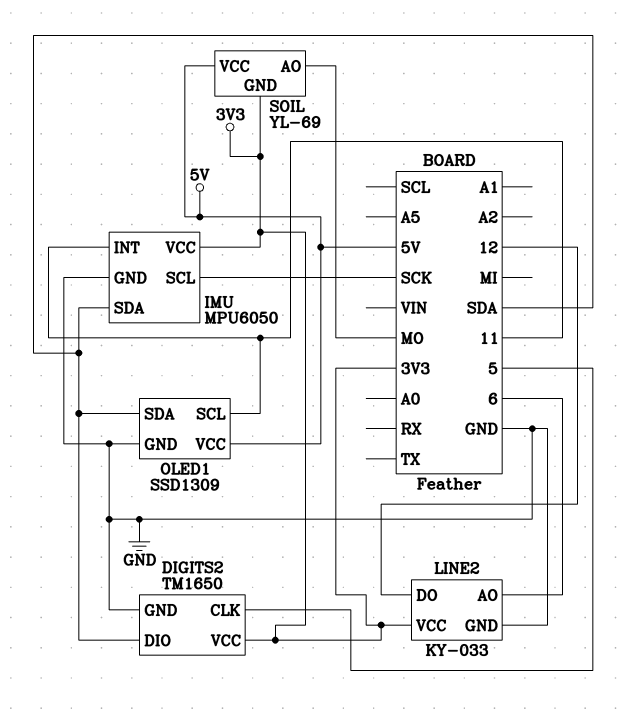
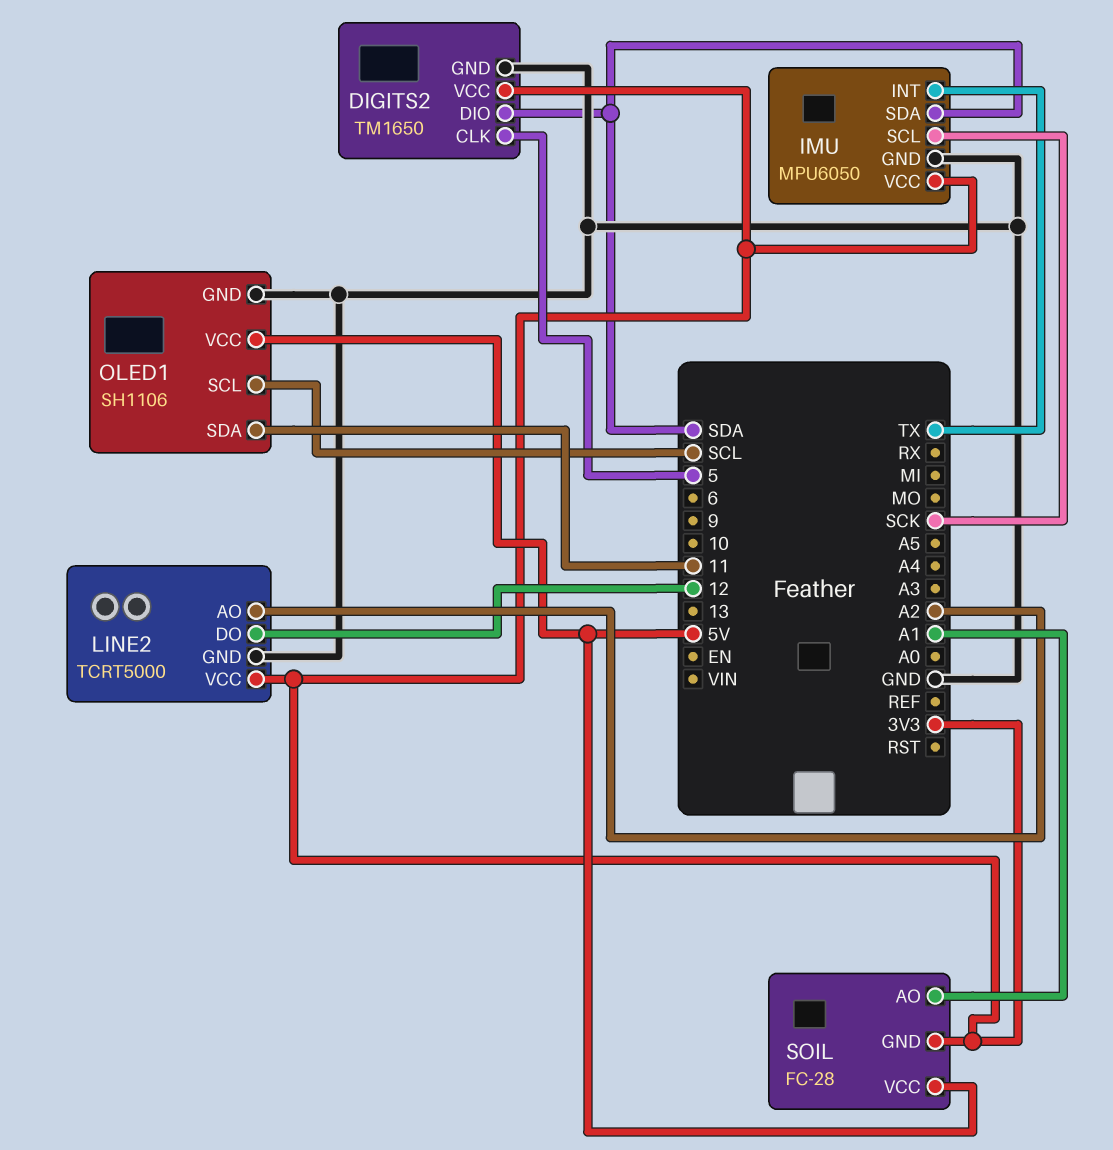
IMU pin INT: 11 -> TX
LINE2: KY-033 -> TCRT5000
LINE2 pin AO: 6 -> A2
OLED1: SSD1309 -> SH1106
OLED1 pin SCL: 11 -> SCL
OLED1 pin SDA: SDA -> 11
SOIL: YL-69 -> FC-28
SOIL pin AO: MO -> A1

